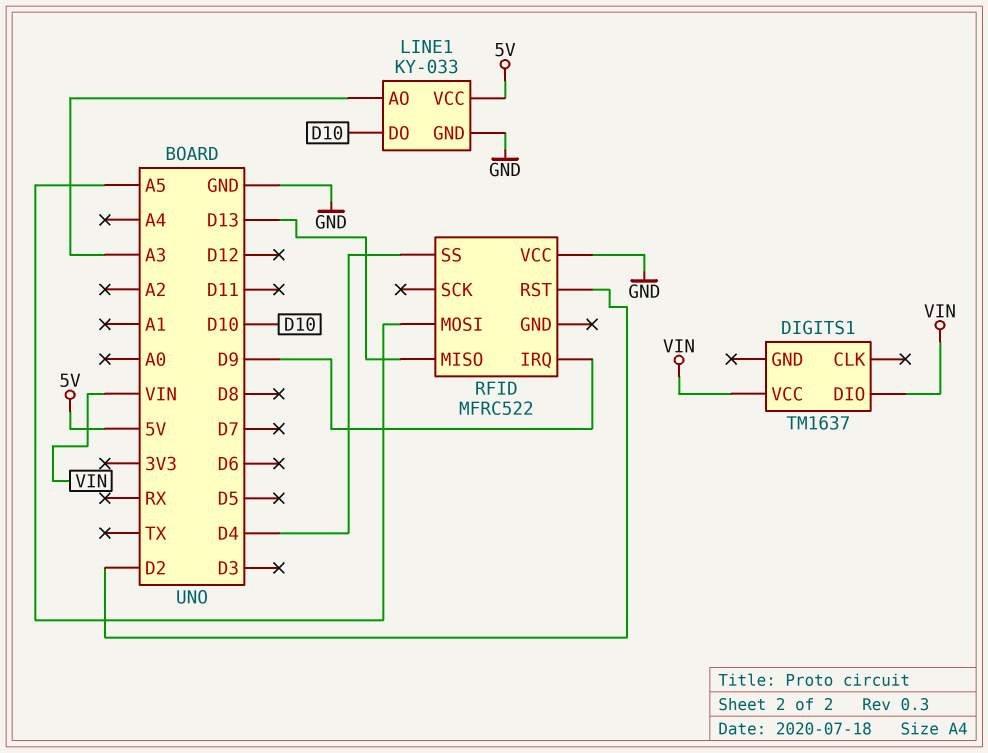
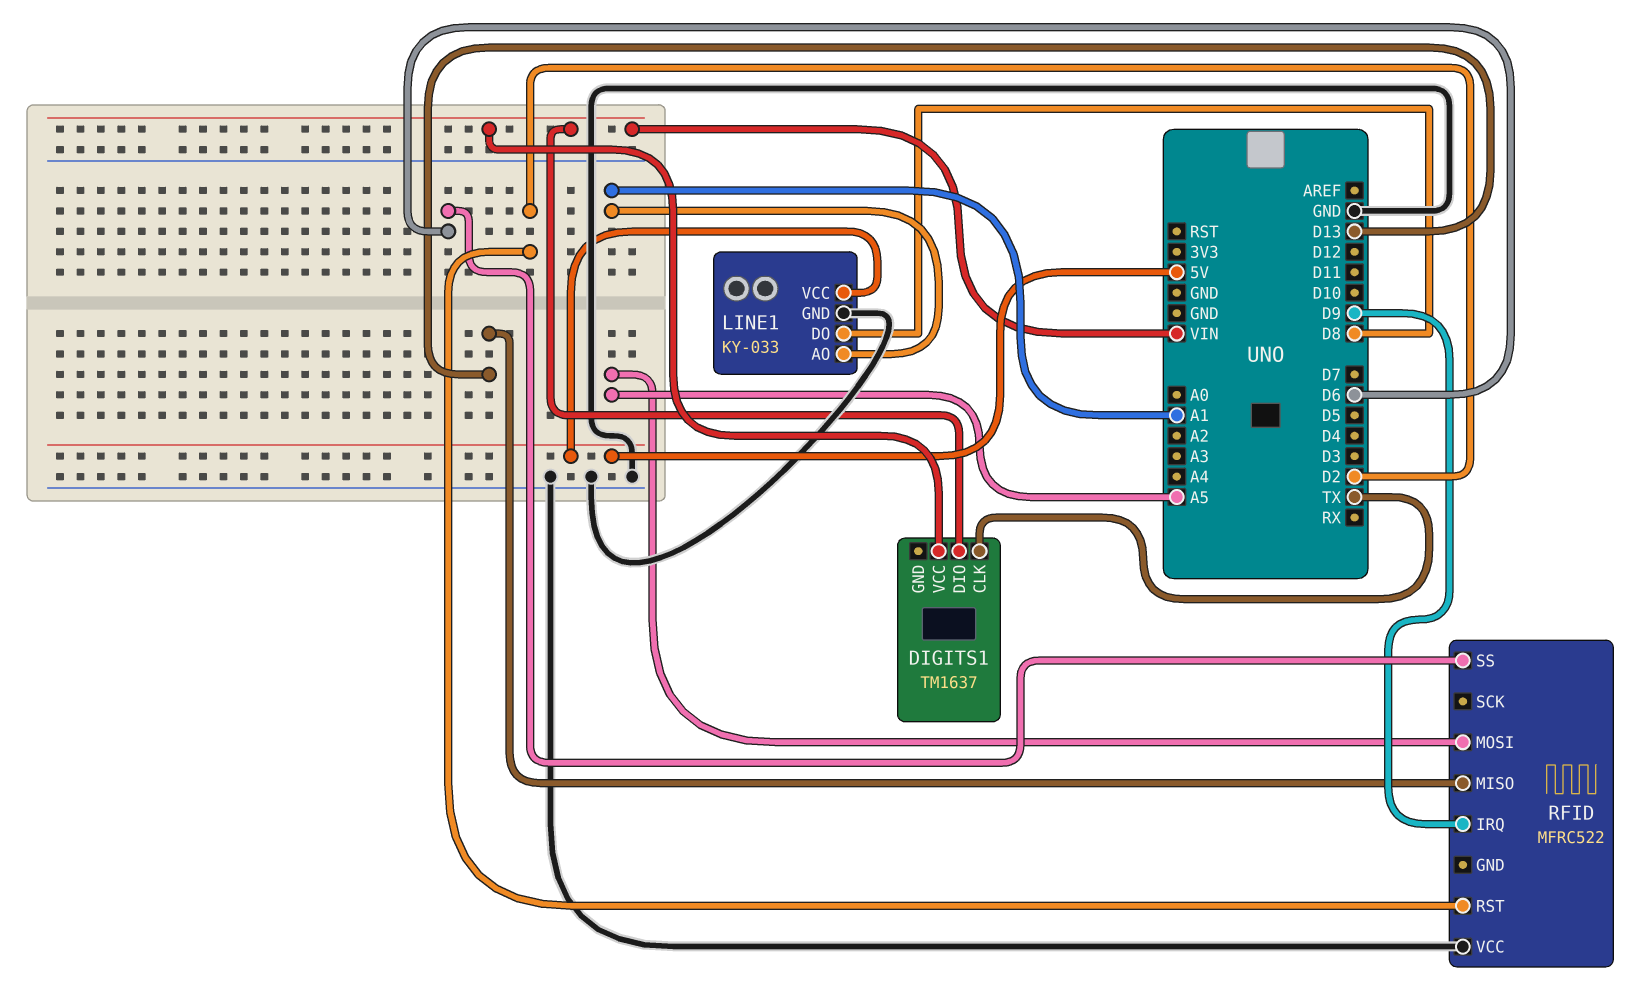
DIGITS1 pin CLK: none -> TX
LINE1 pin AO: A3 -> A1
LINE1 pin DO: D10 -> D8
RFID pin SS: D4 -> D6

